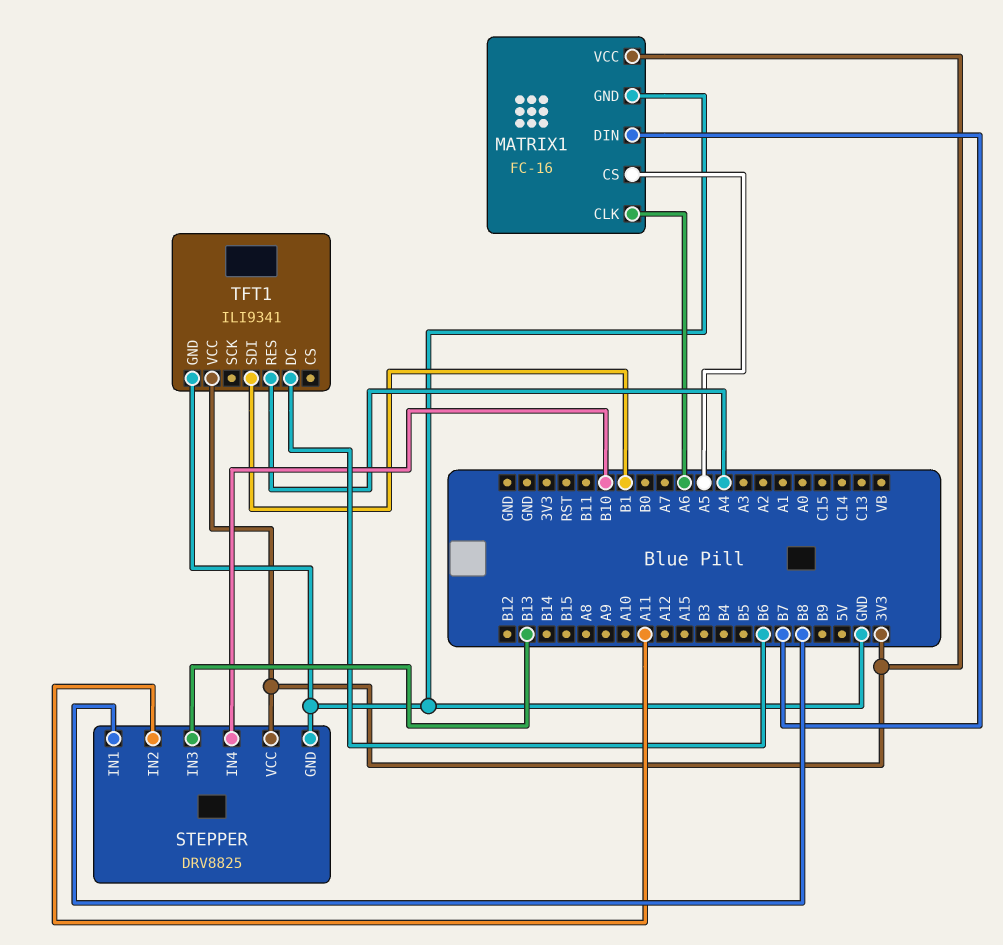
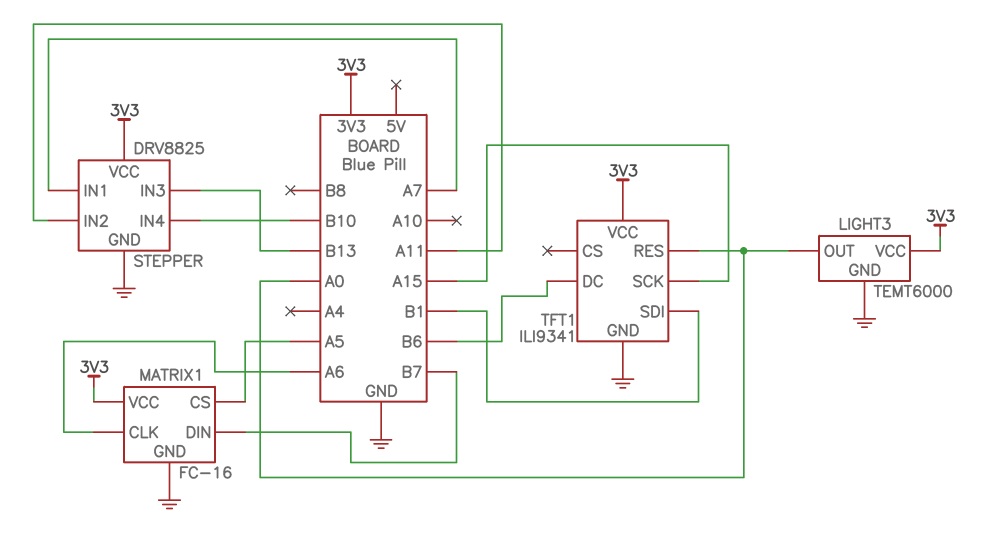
LIGHT3: none -> TEMT6000
LIGHT3 pin GND: none -> GND
LIGHT3 pin OUT: none -> A0
LIGHT3 pin VCC: none -> 3V3
STEPPER pin IN1: B8 -> A7
TFT1 pin RES: A4 -> A0
TFT1 pin SCK: none -> A15

